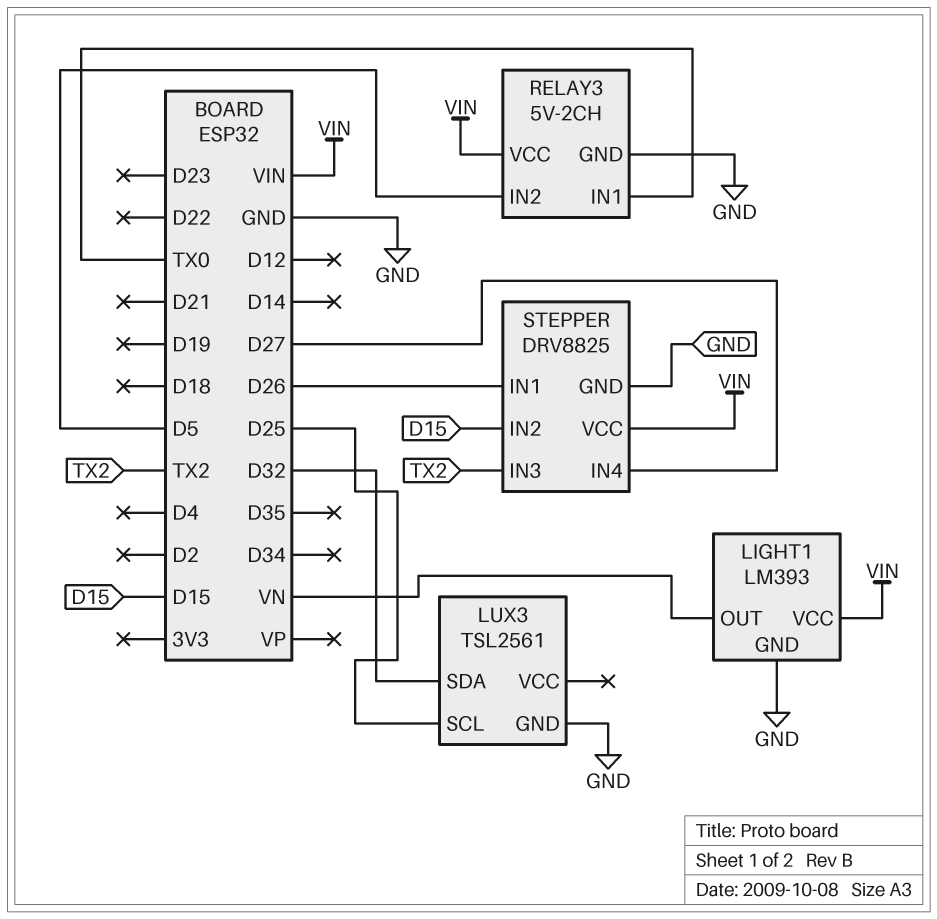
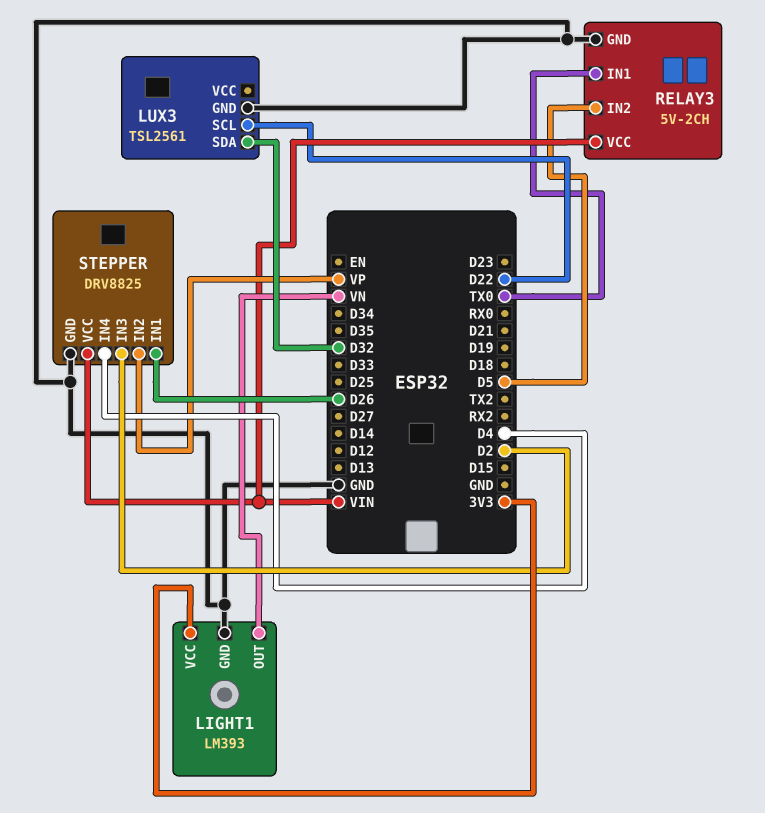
LIGHT1 pin VCC: VIN -> 3V3
LUX3 pin SCL: D25 -> D22
STEPPER pin IN2: D15 -> VP
STEPPER pin IN3: TX2 -> D2
STEPPER pin IN4: D27 -> D4

